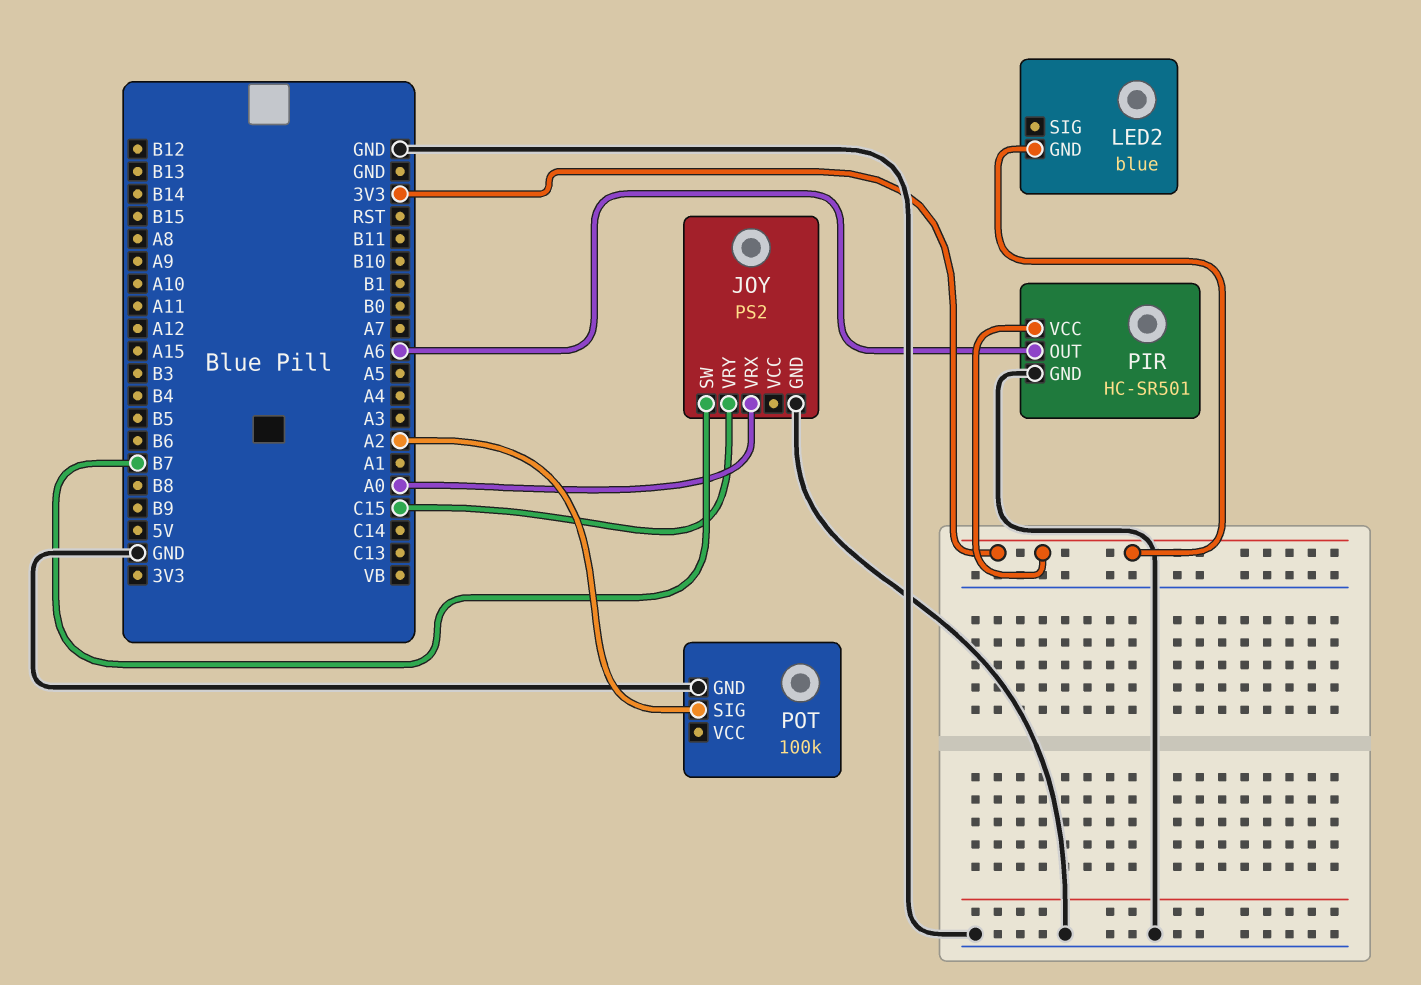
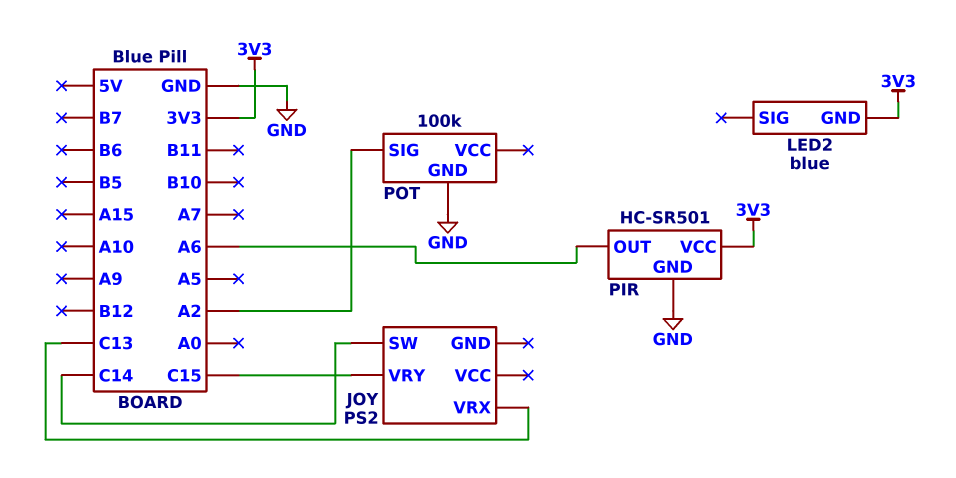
JOY pin GND: GND -> none
JOY pin SW: B7 -> C14
JOY pin VRX: A0 -> C13

